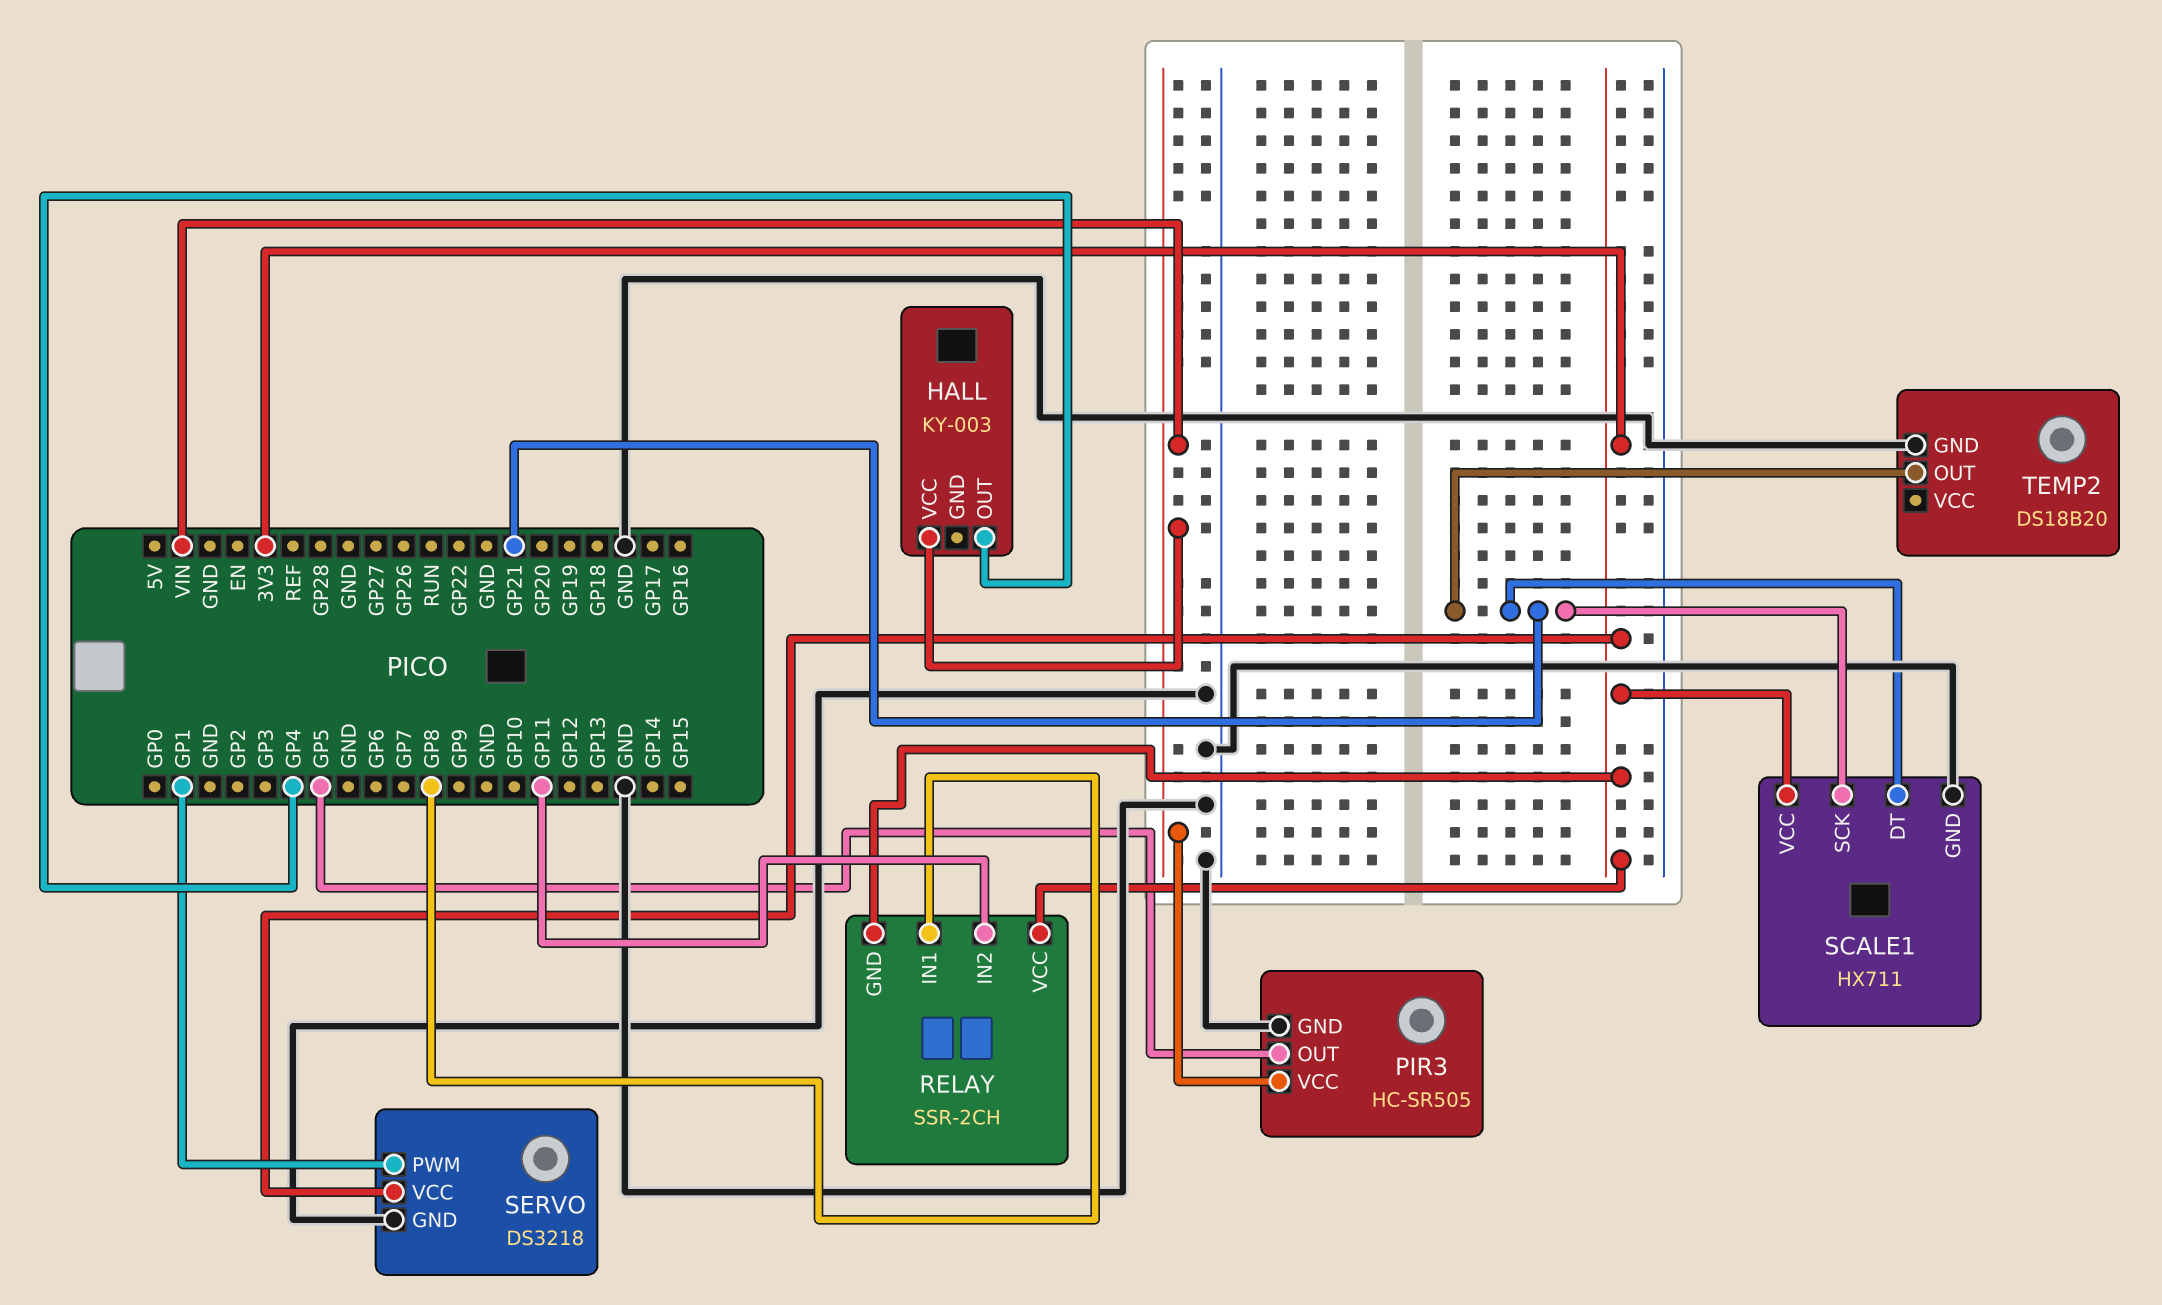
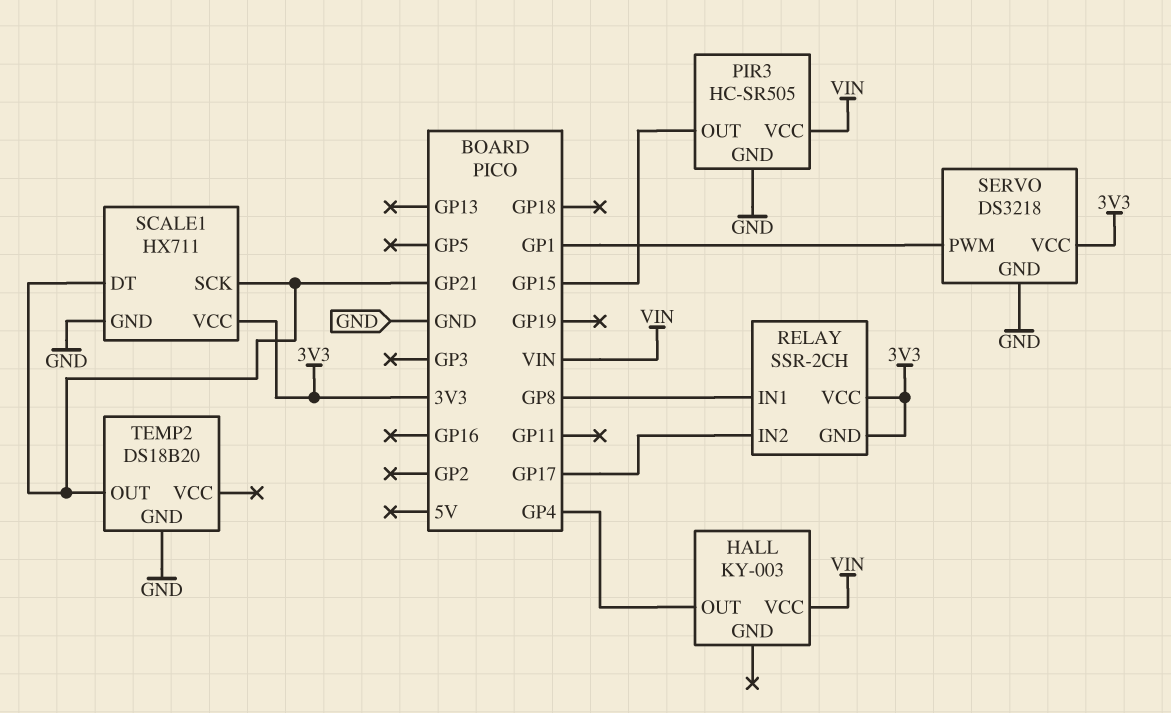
PIR3 pin OUT: GP5 -> GP15
RELAY pin IN2: GP11 -> GP17

